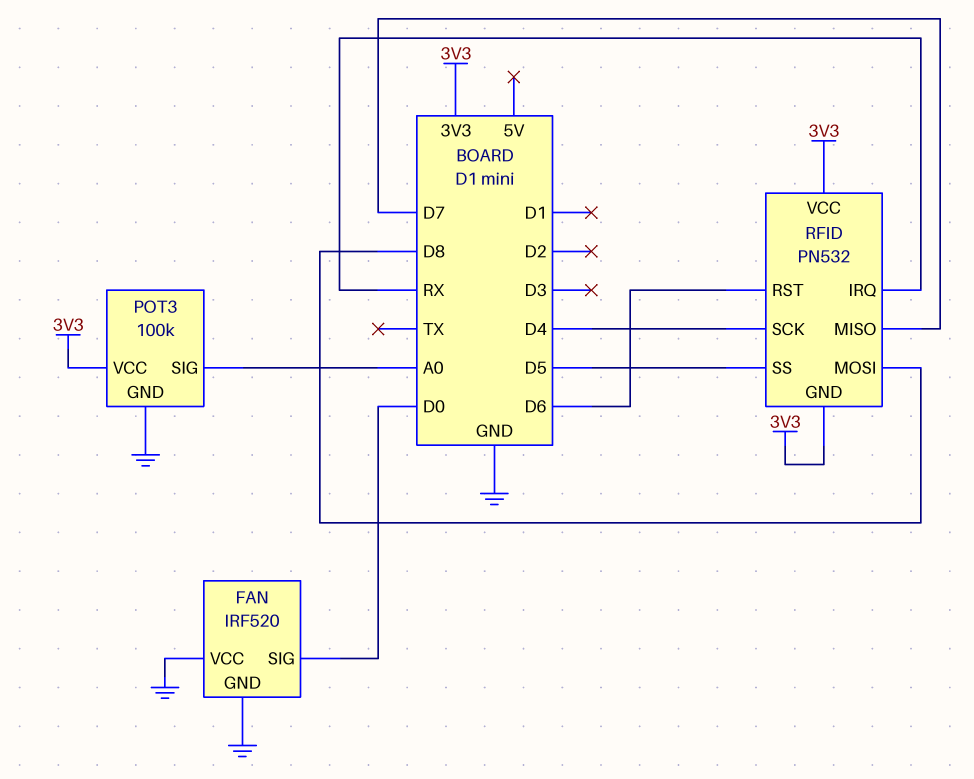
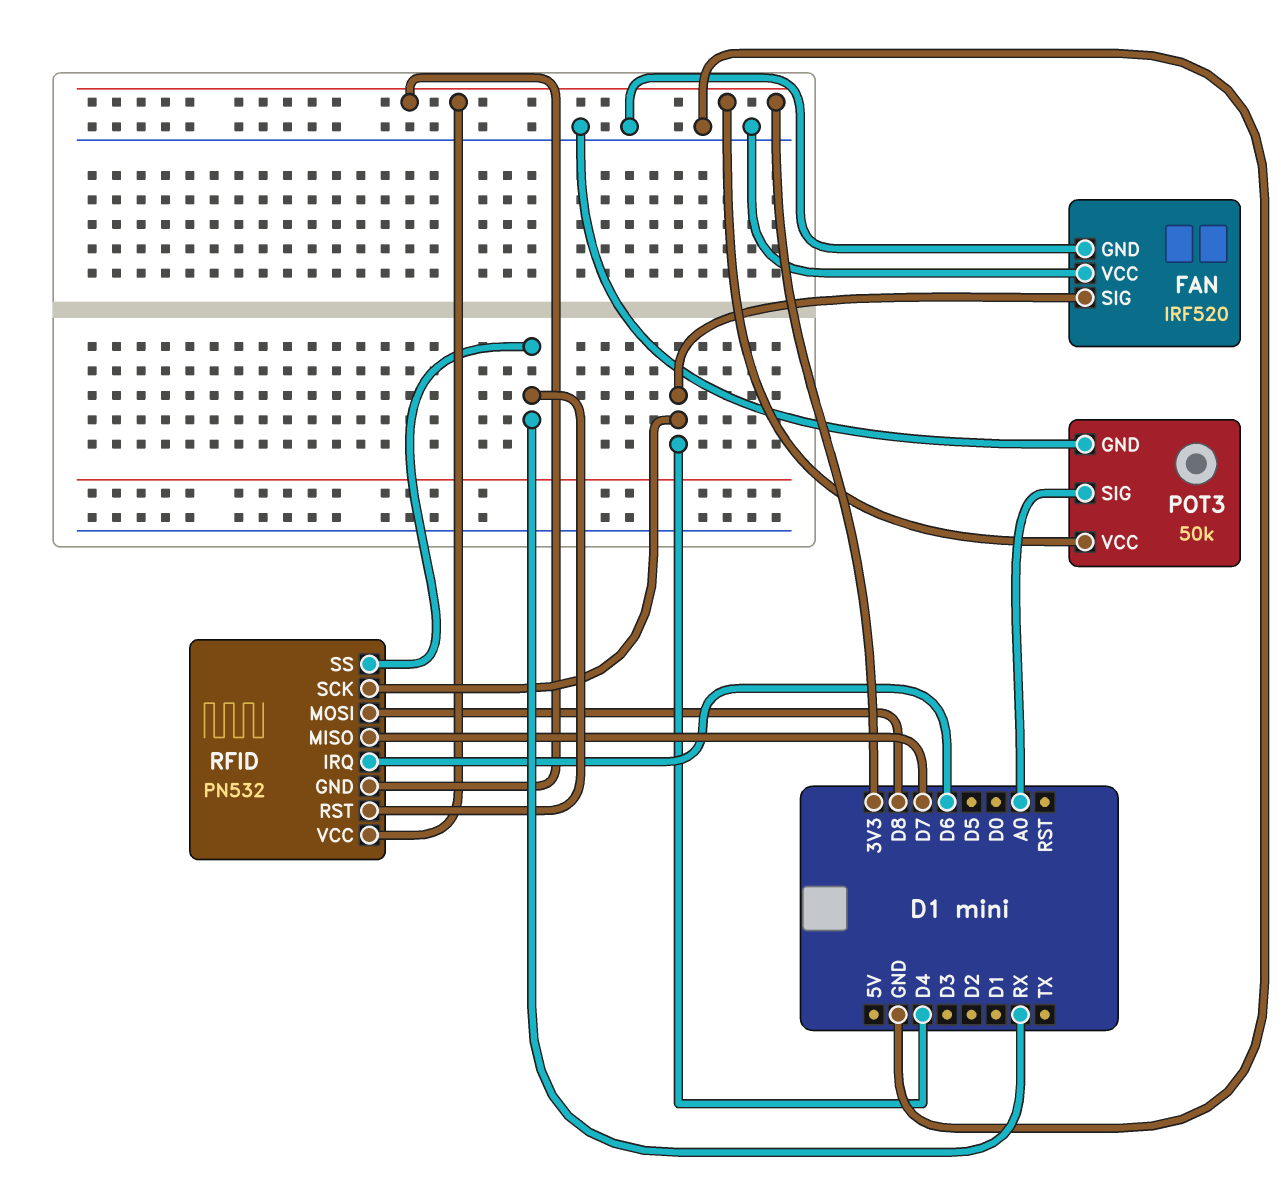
FAN pin SIG: D0 -> D4
POT3: 100k -> 50k
RFID pin IRQ: RX -> D6
RFID pin RST: D6 -> RX
RFID pin SS: D5 -> RX

